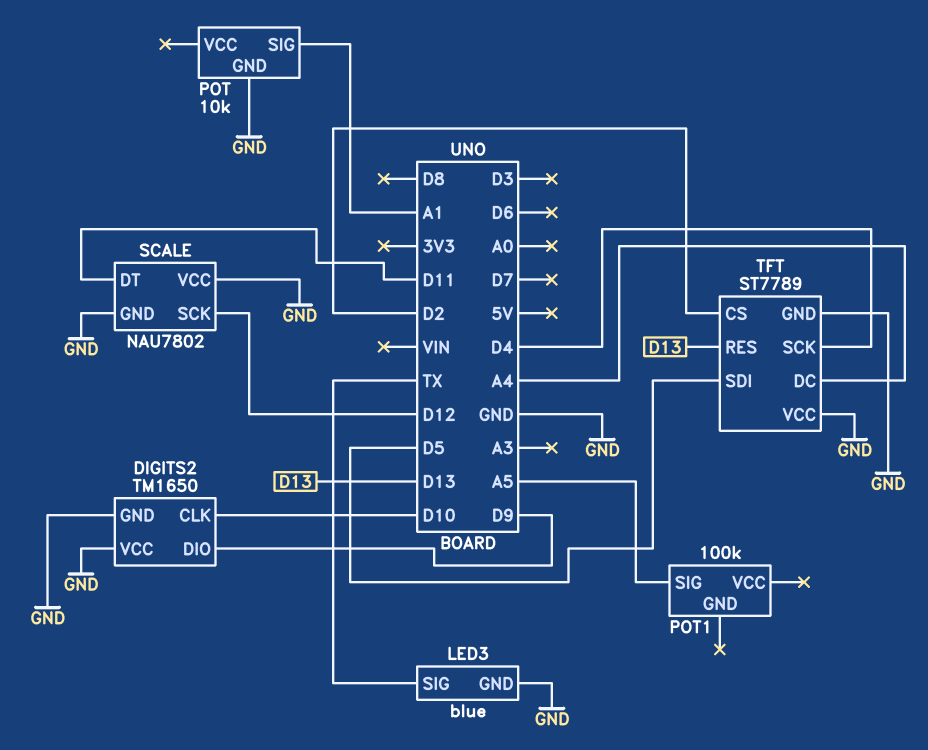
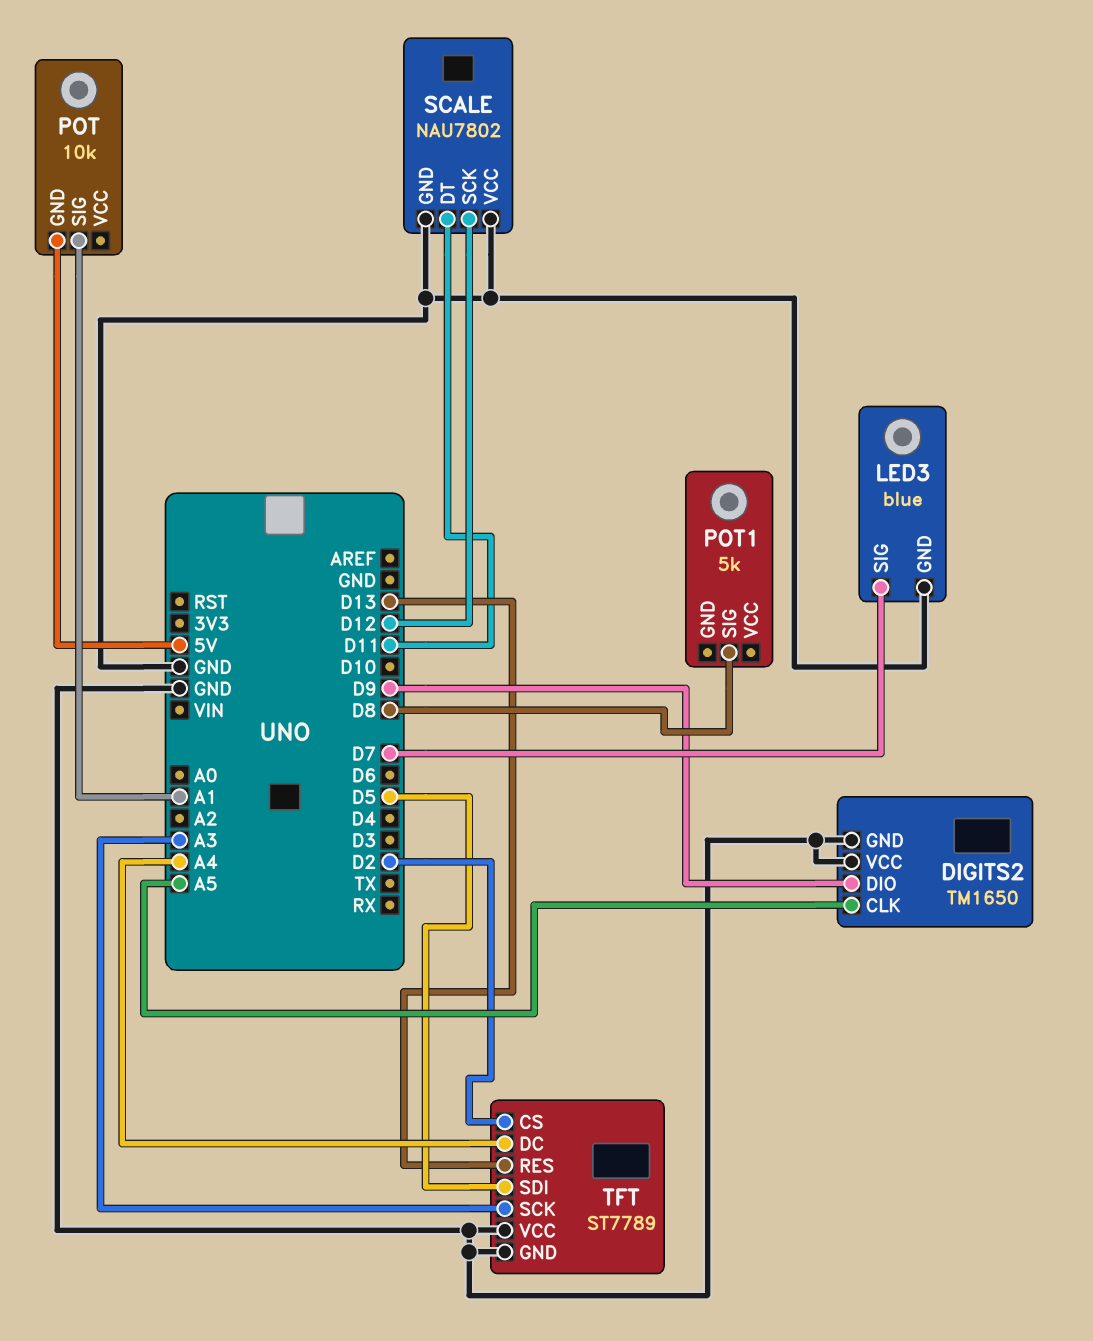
DIGITS2 pin CLK: D10 -> A5
LED3 pin SIG: TX -> D7
POT pin GND: GND -> 5V
POT1: 100k -> 5k
POT1 pin SIG: A5 -> D8
TFT pin SCK: D4 -> A3

